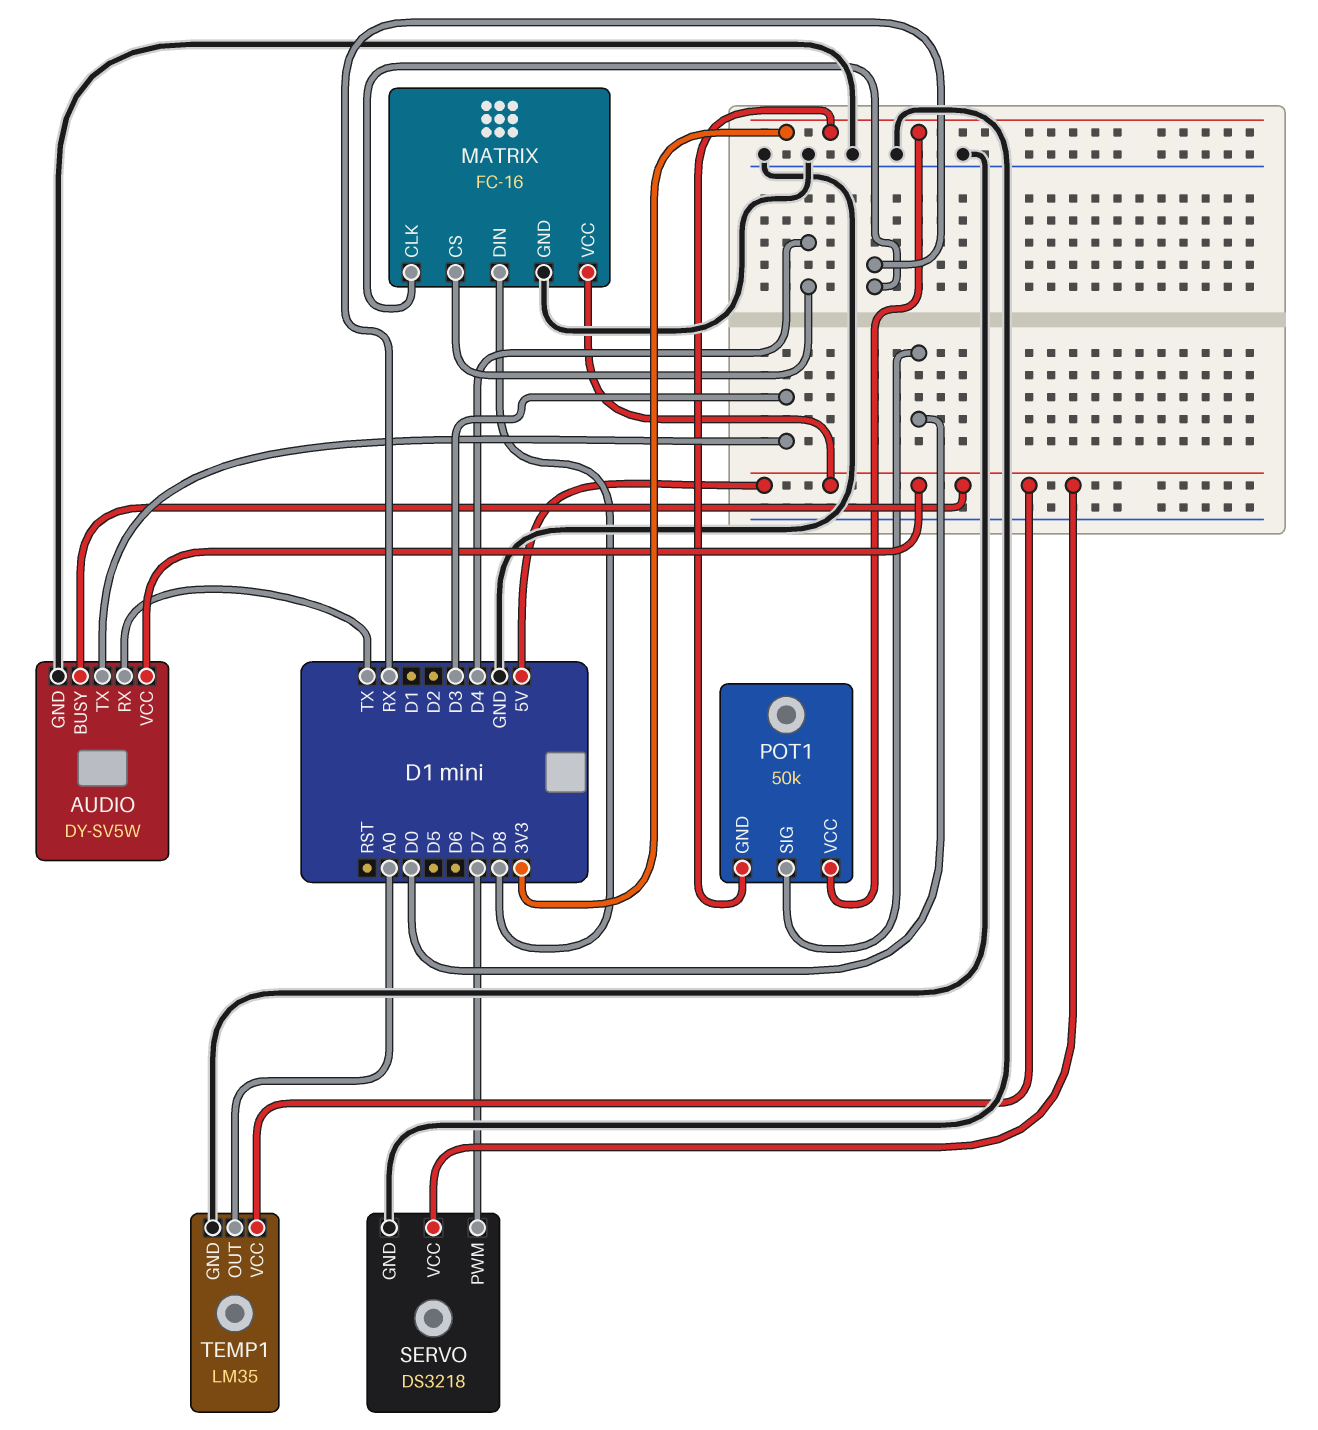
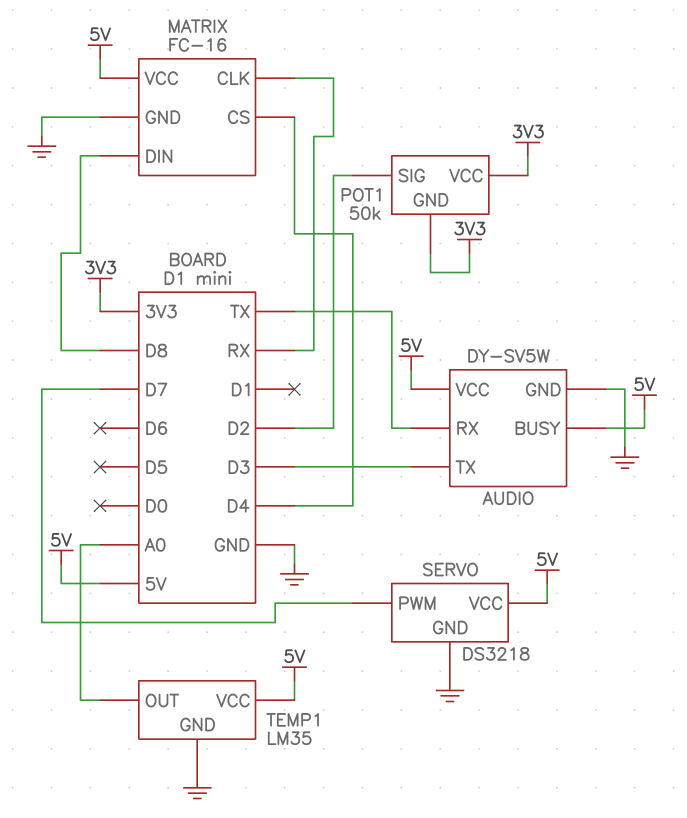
POT1 pin SIG: D0 -> D2

